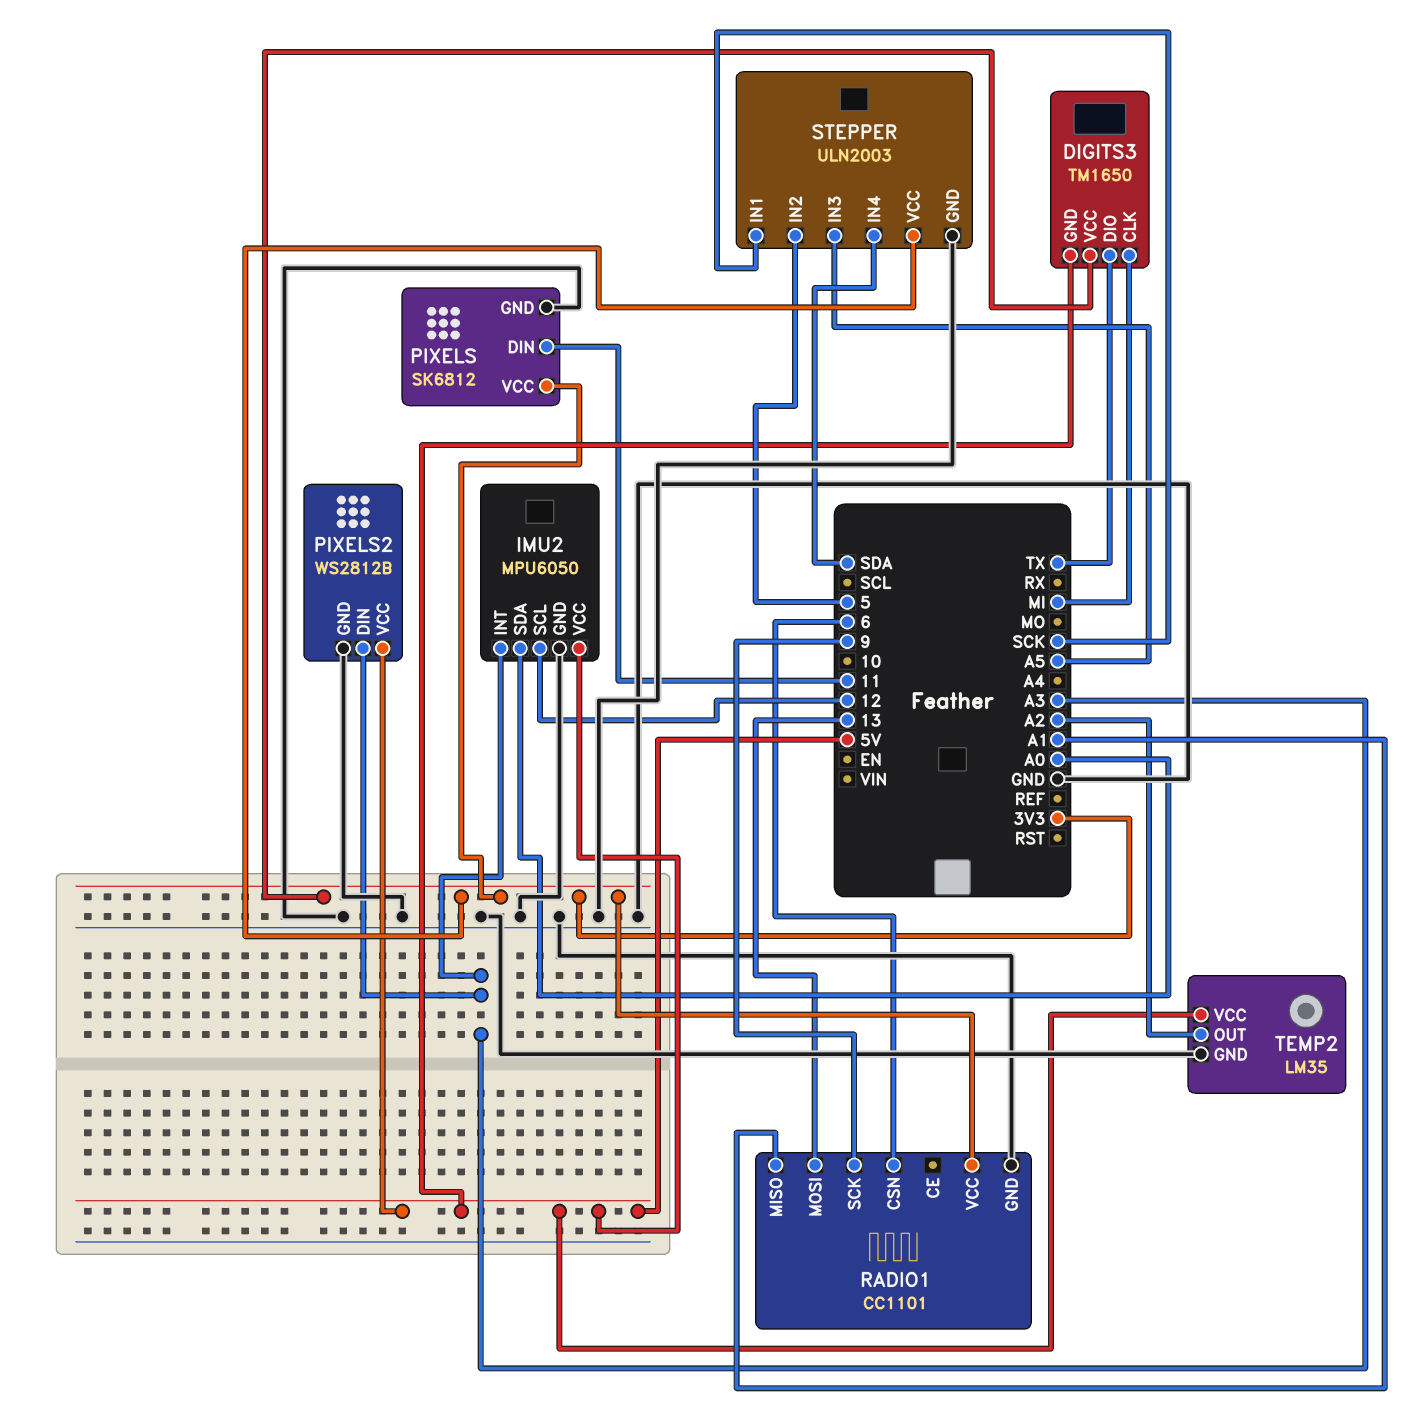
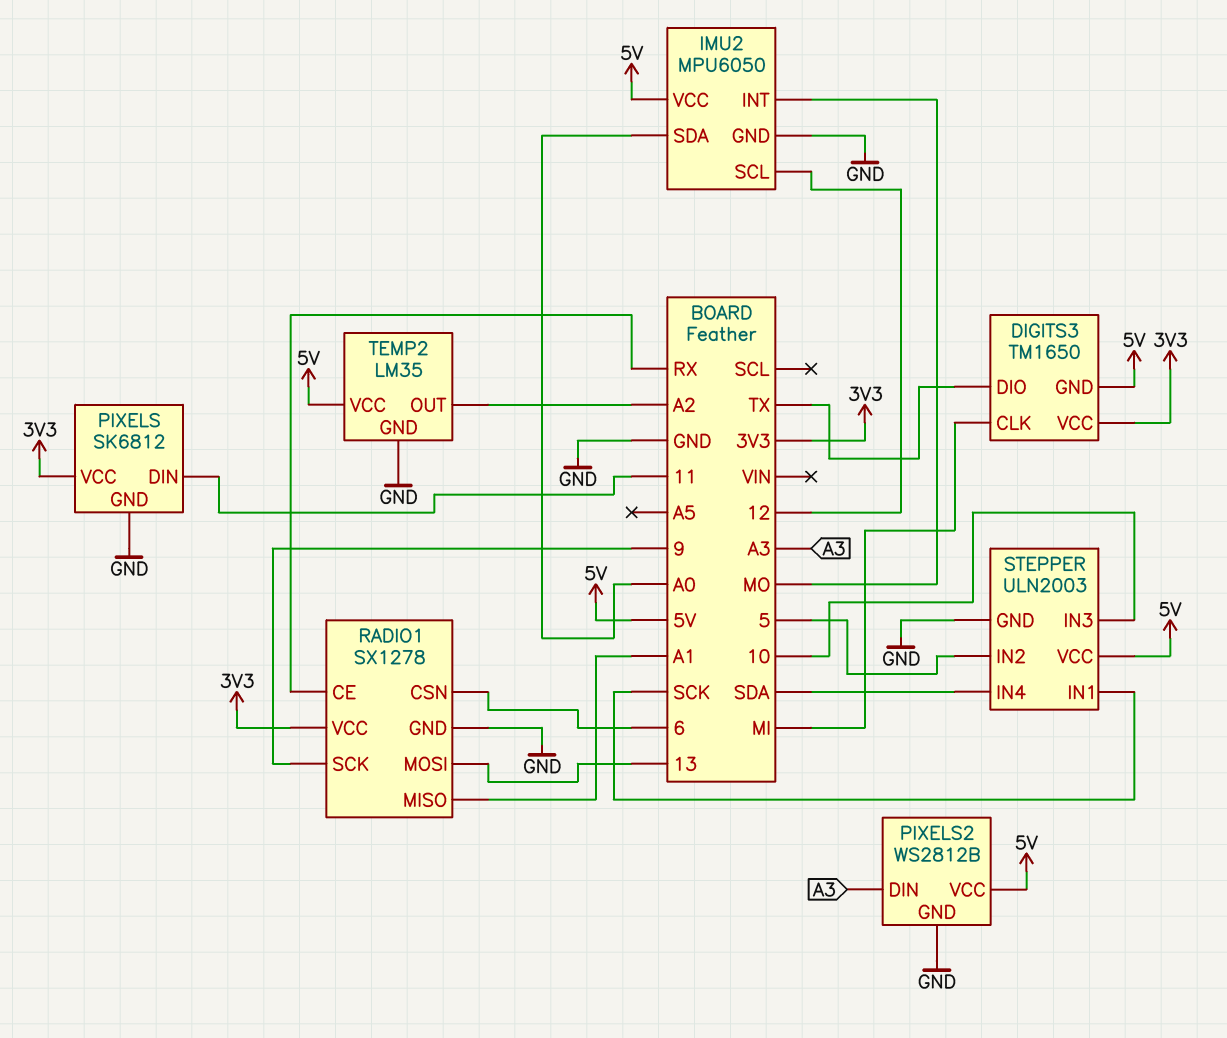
IMU2 pin INT: A3 -> MO
RADIO1: CC1101 -> SX1278
RADIO1 pin CE: none -> RX
STEPPER pin IN3: A5 -> 10
STEPPER pin VCC: 3V3 -> 5V

